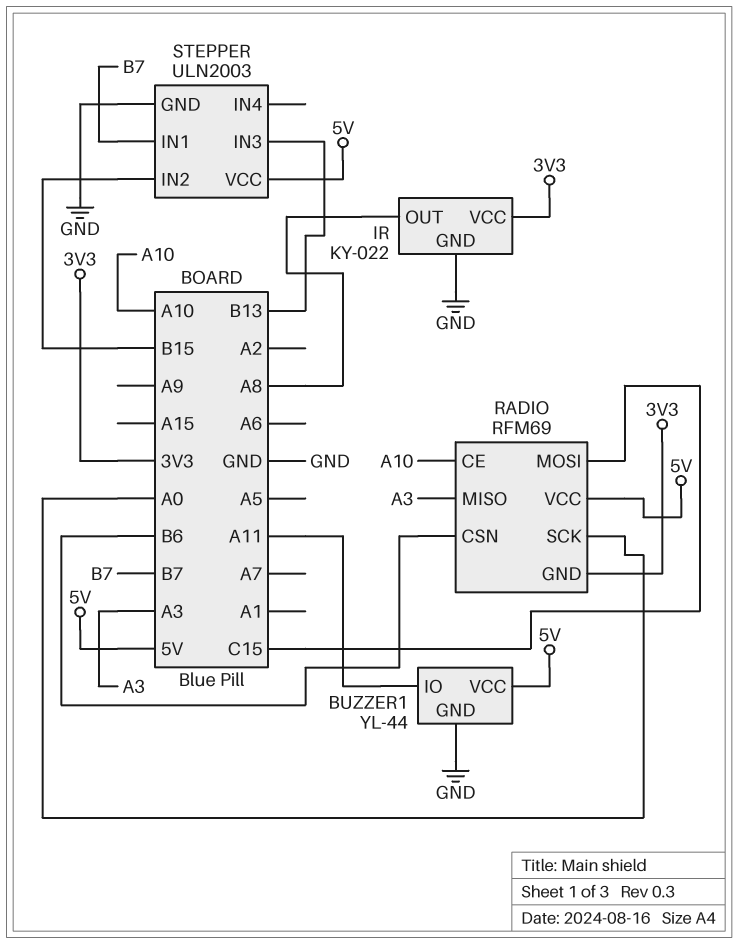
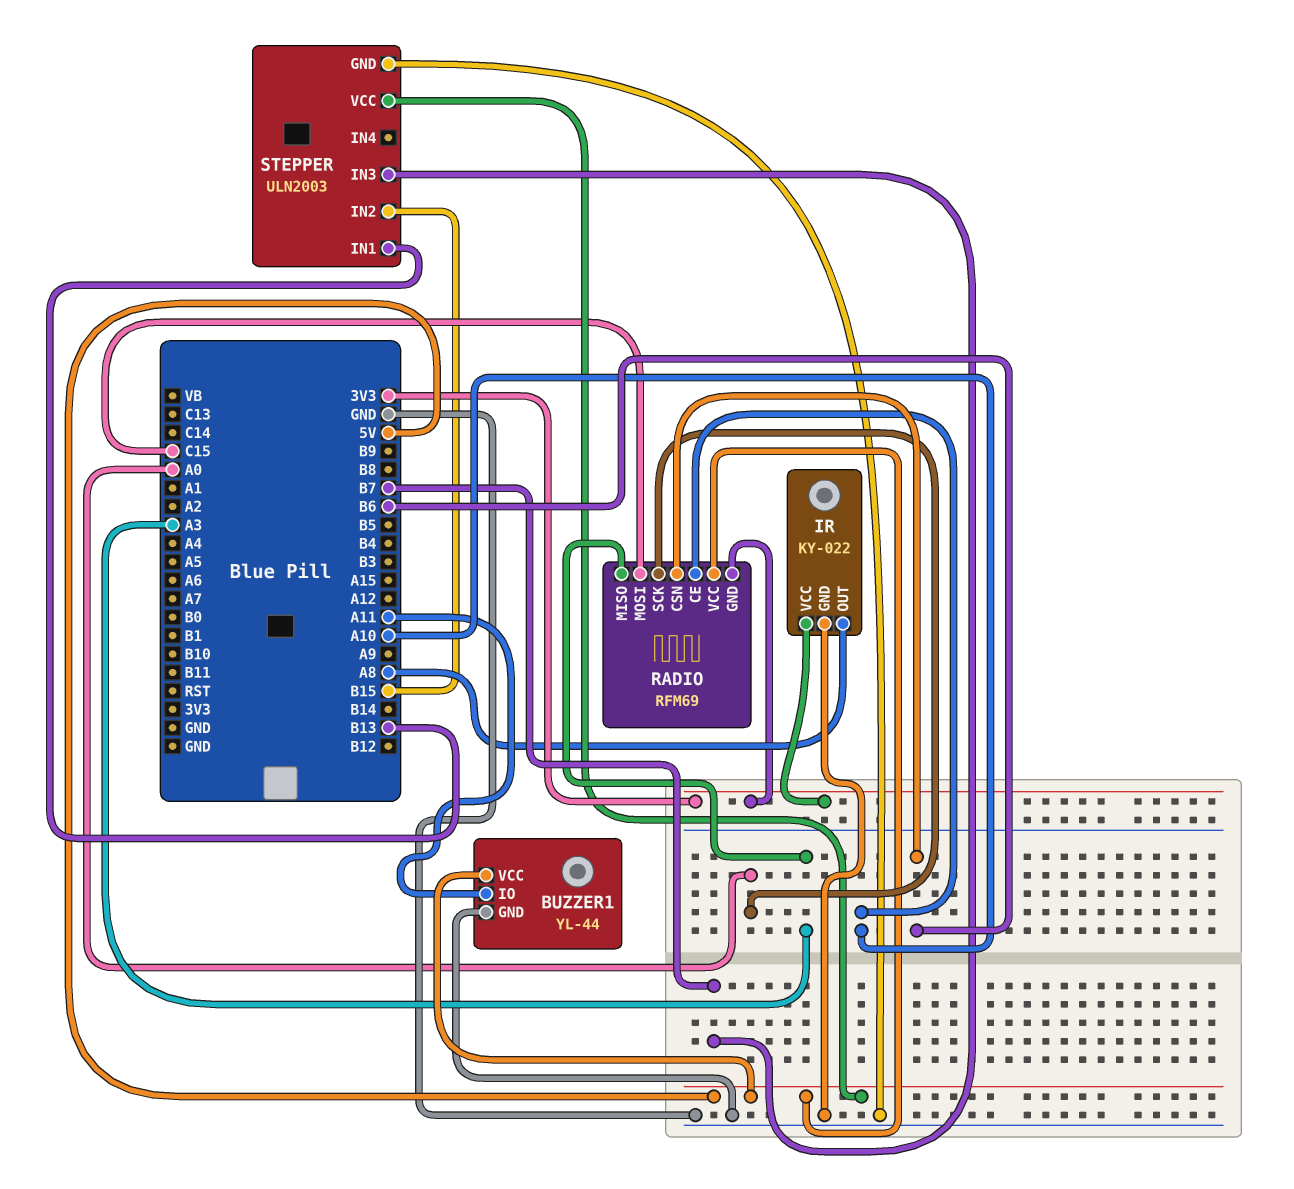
STEPPER pin IN1: B7 -> B13
STEPPER pin IN3: B13 -> B7

